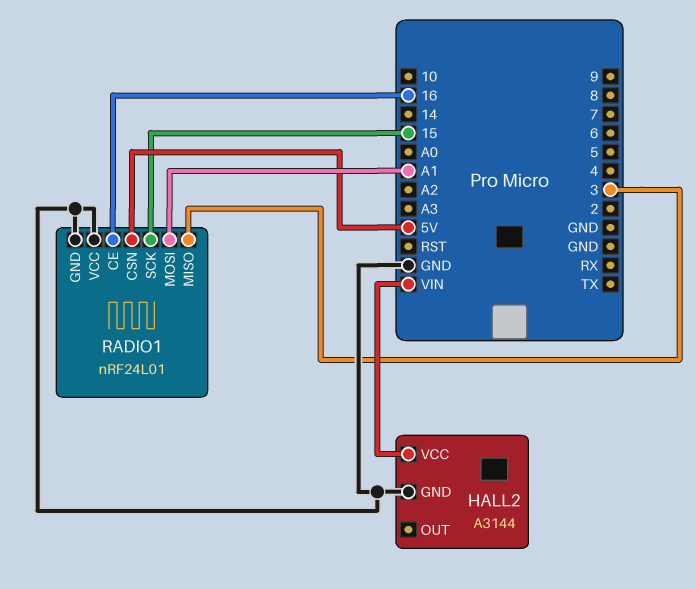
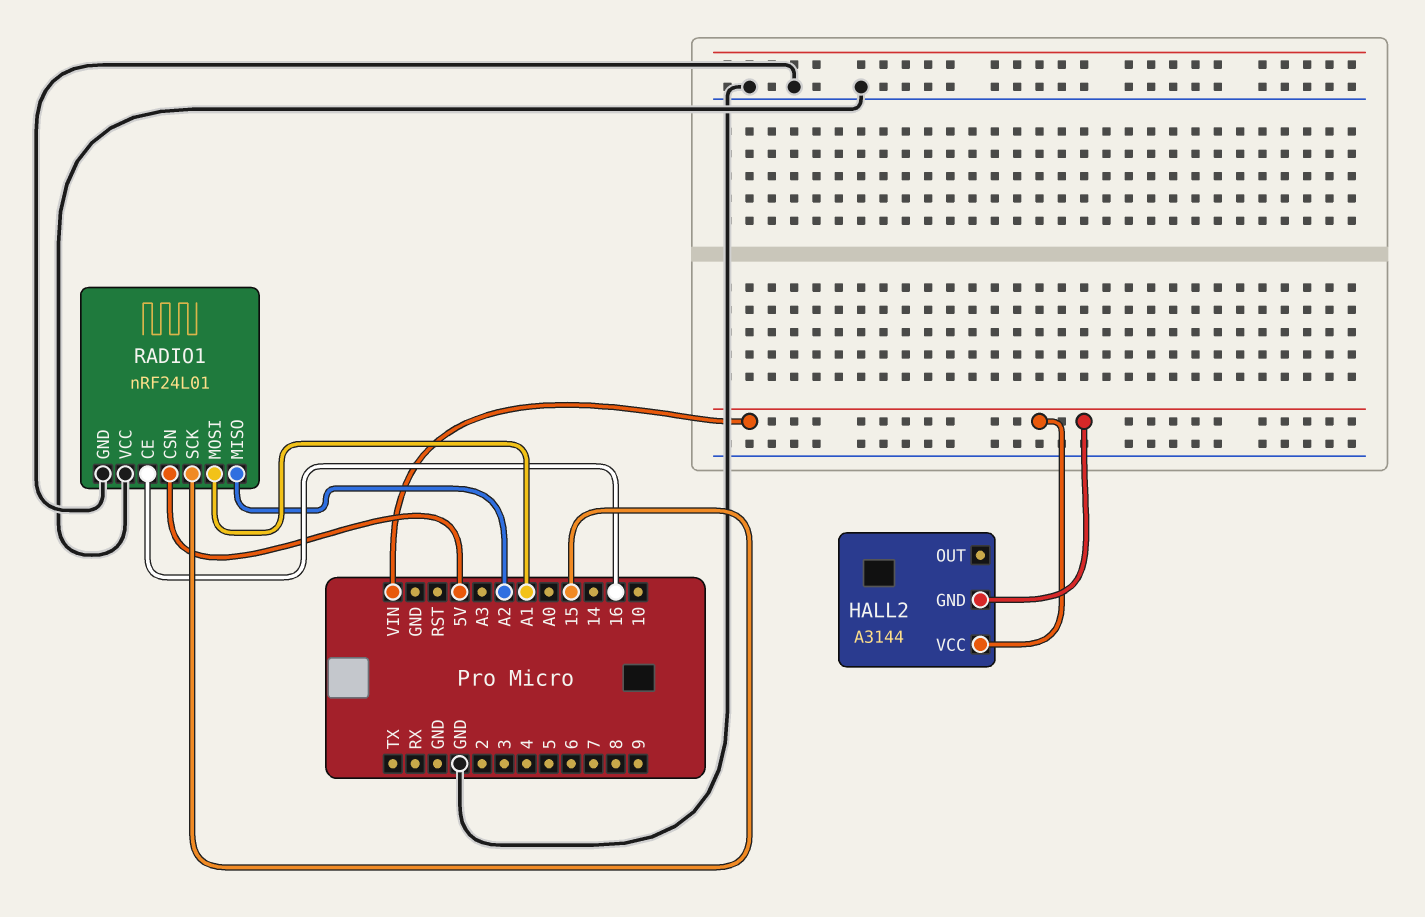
HALL2 pin GND: GND -> VIN
RADIO1 pin MISO: 3 -> A2

